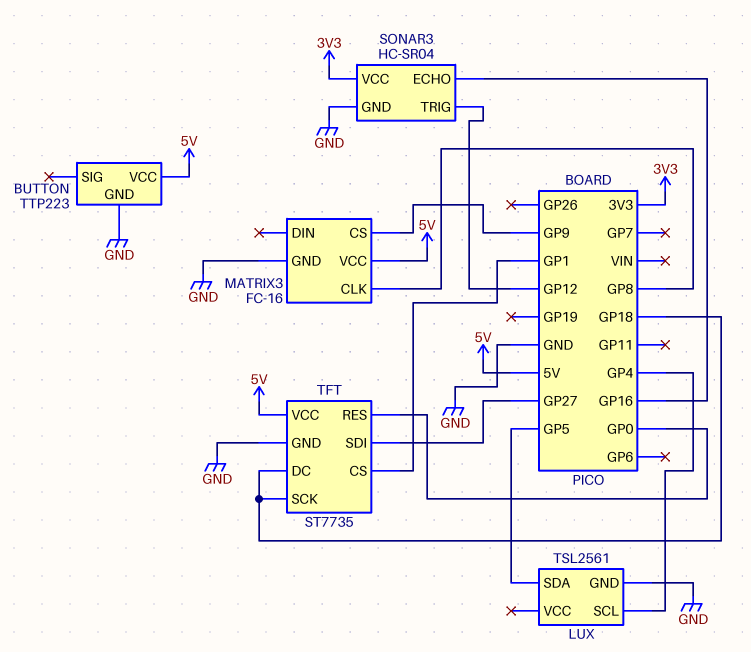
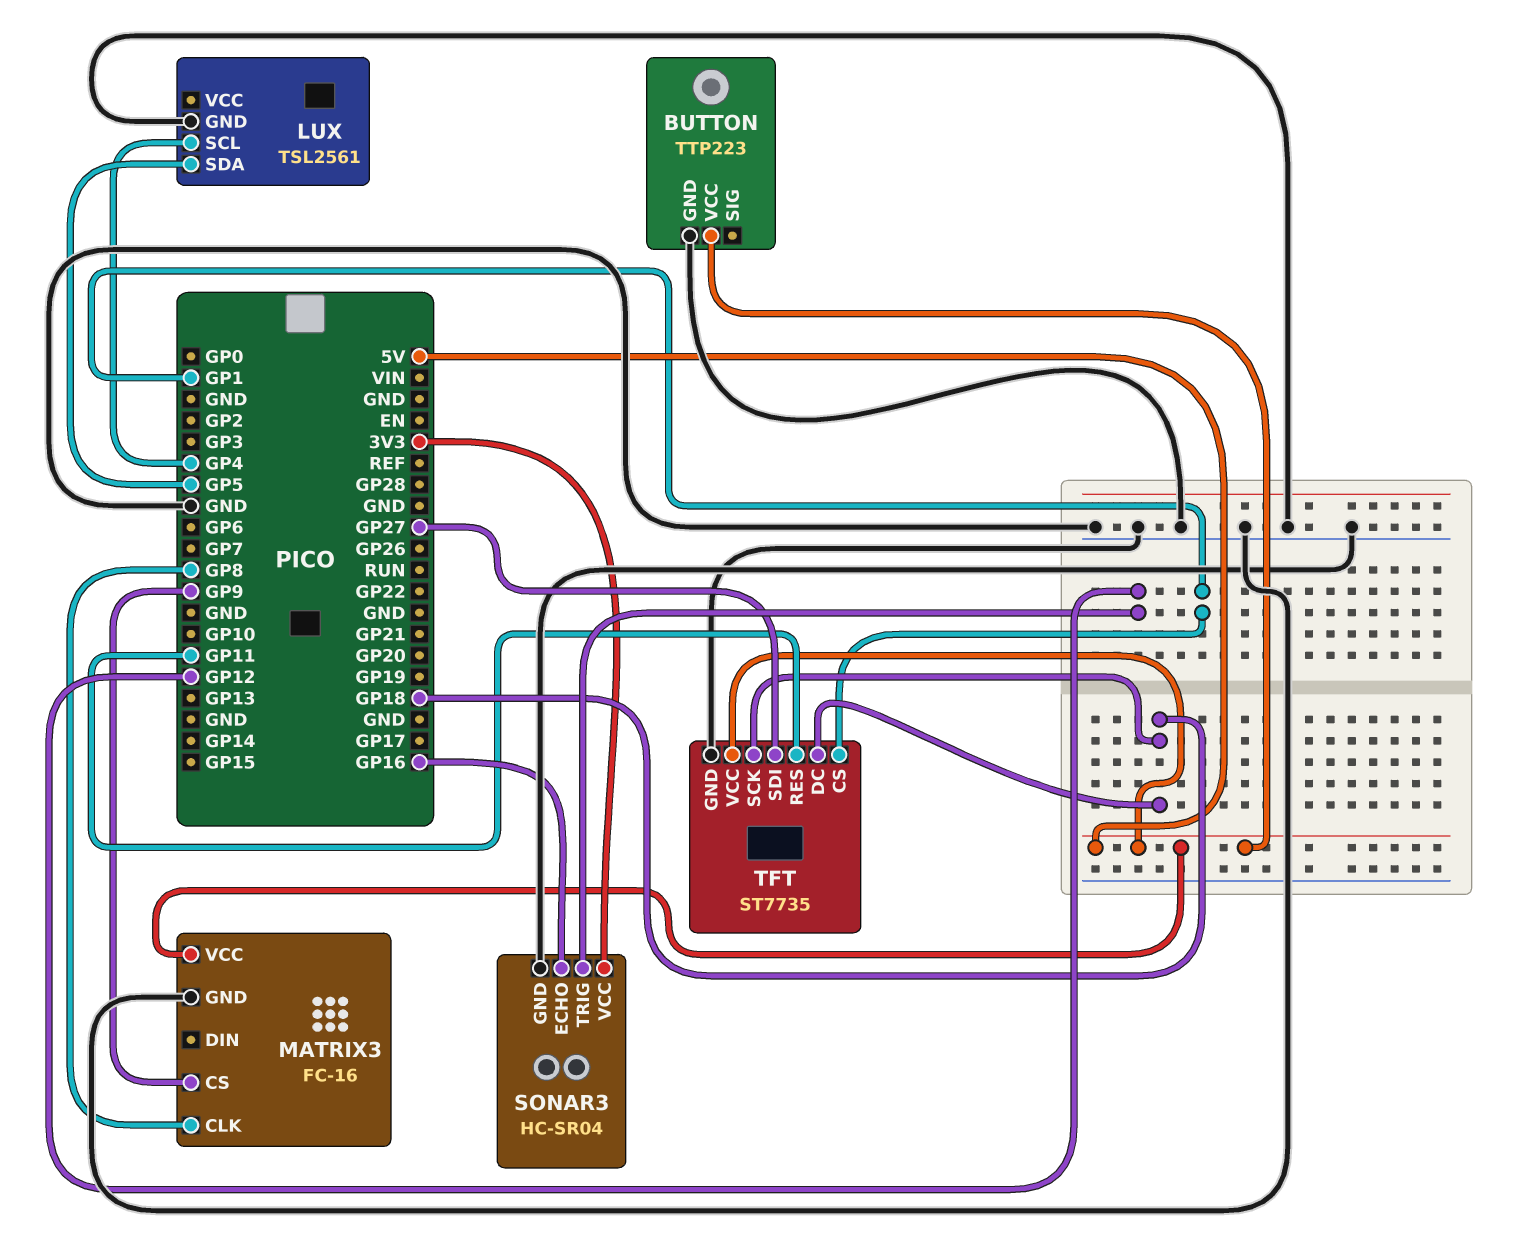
TFT pin RES: GP0 -> GP11

